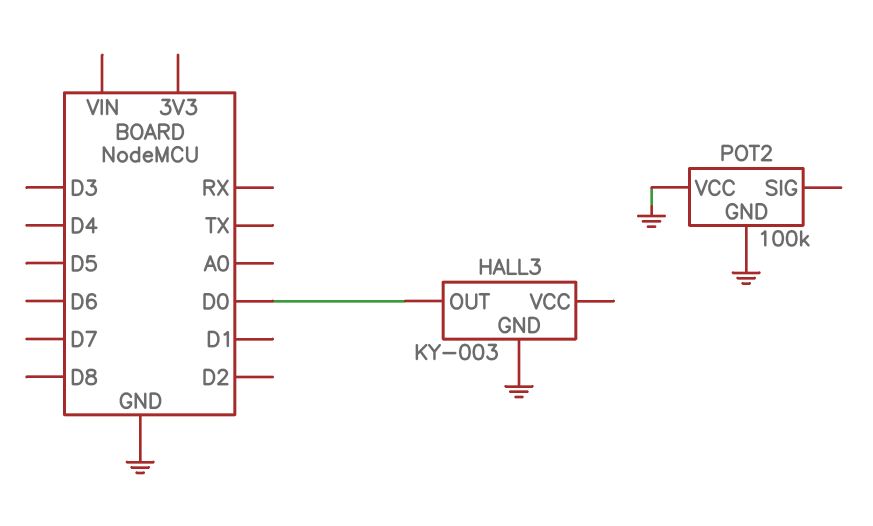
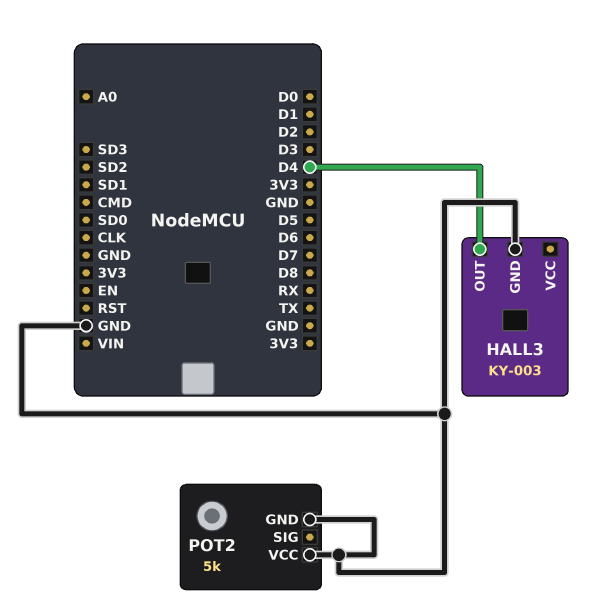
HALL3 pin OUT: D0 -> D4
POT2: 100k -> 5k

